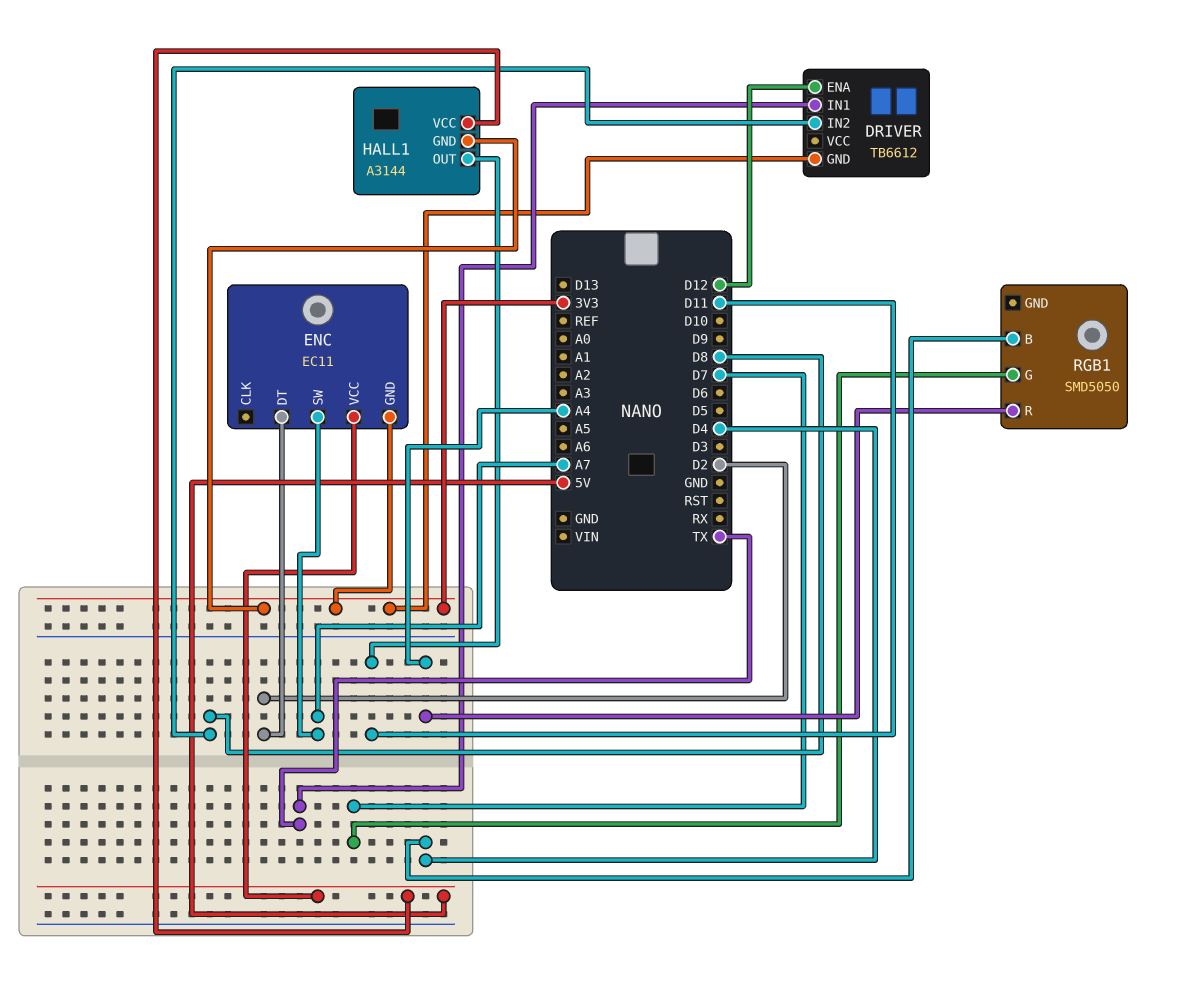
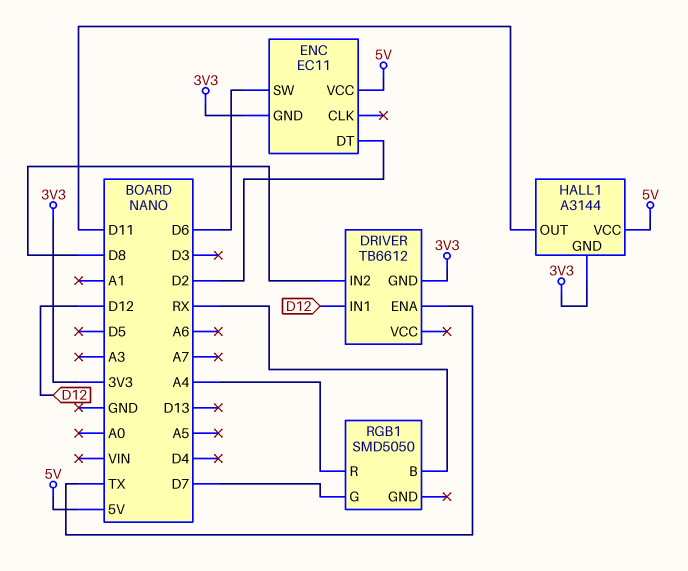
DRIVER pin ENA: D12 -> TX
DRIVER pin IN1: TX -> D12
ENC pin SW: A7 -> D6
RGB1 pin B: D4 -> RX

